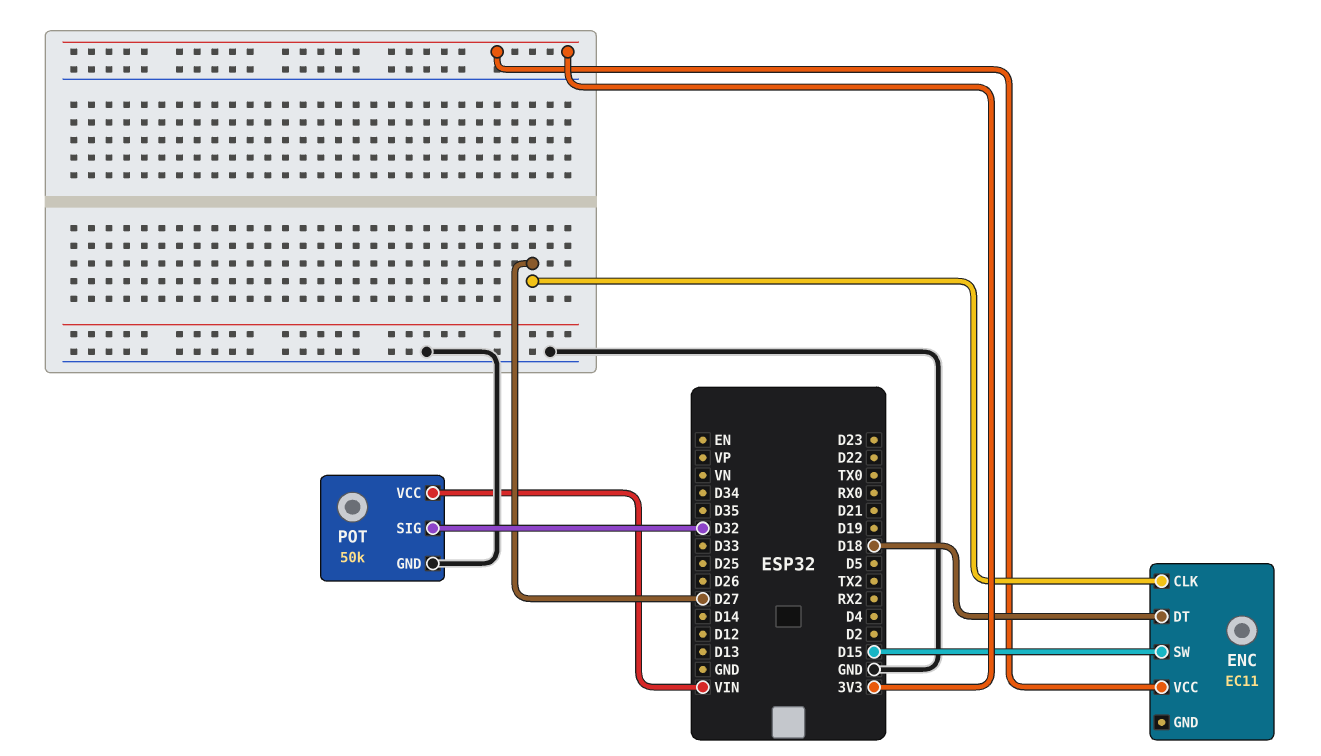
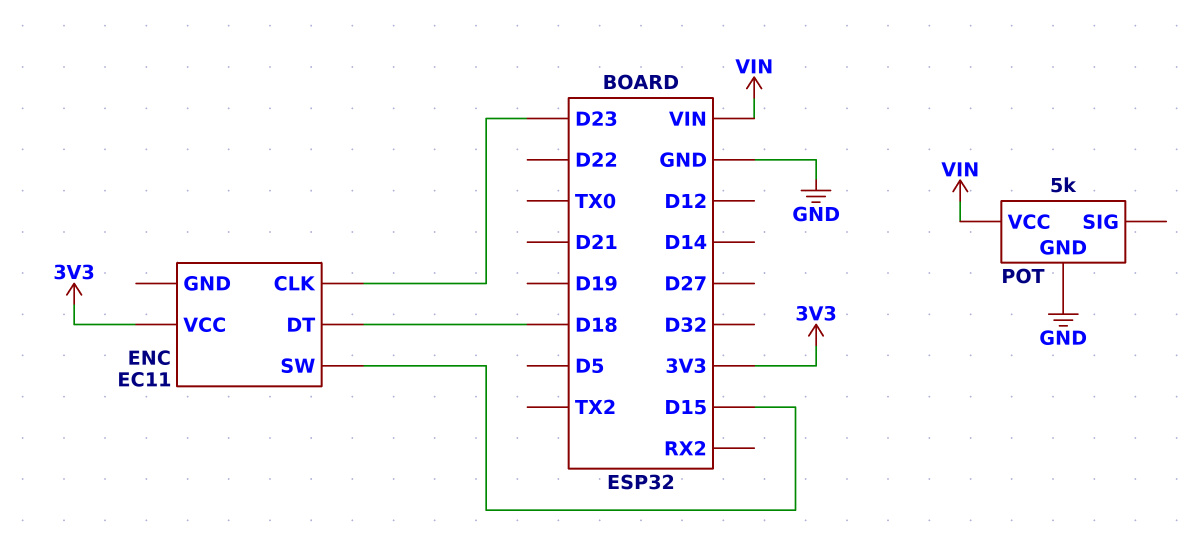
ENC pin CLK: D27 -> D23
POT: 50k -> 5k
POT pin SIG: D32 -> none

